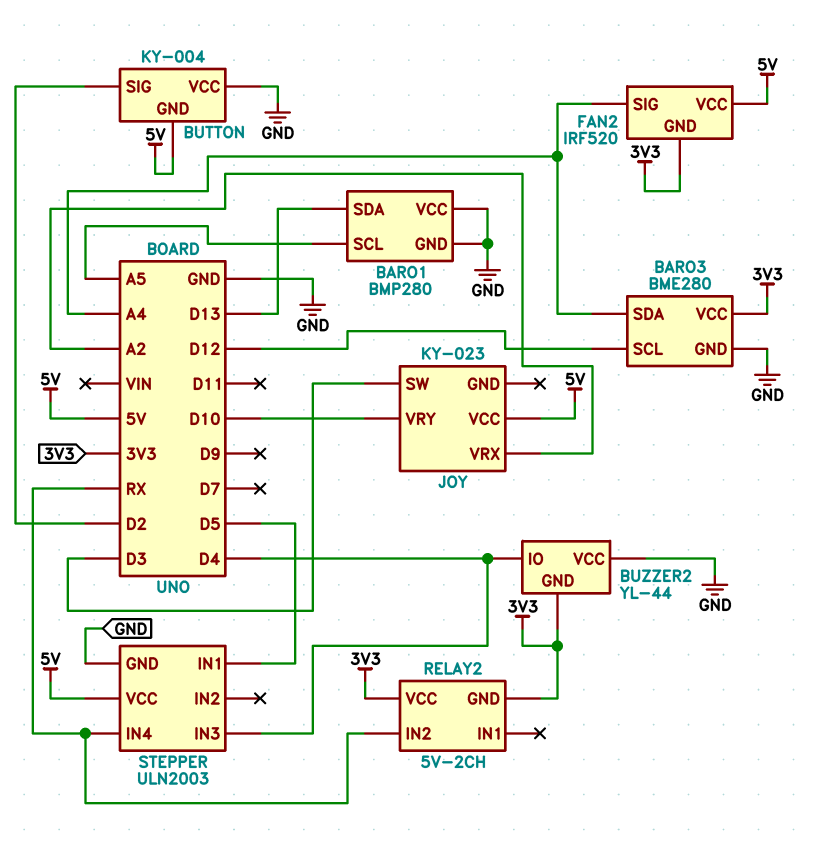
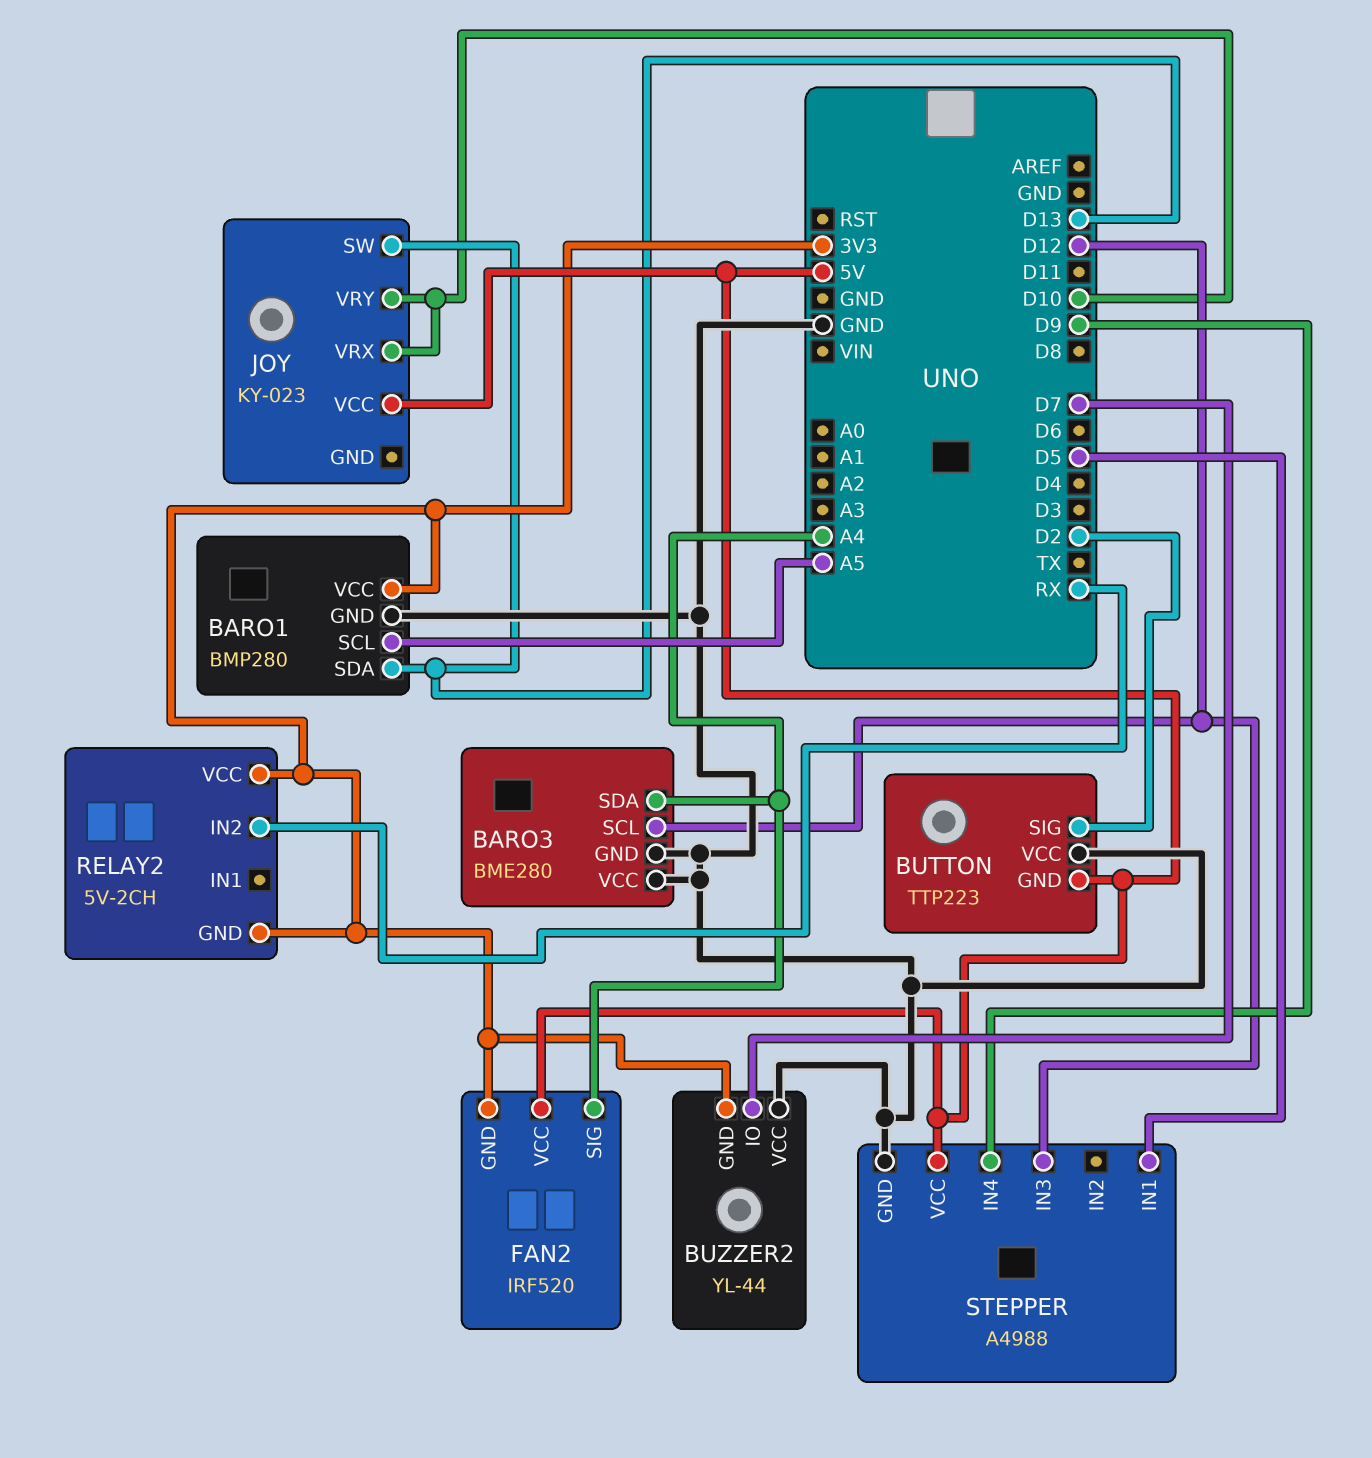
BARO1 pin VCC: GND -> 3V3
BARO3 pin VCC: 3V3 -> GND
BUTTON: KY-004 -> TTP223
BUZZER2 pin IO: D4 -> D7
JOY pin SW: D3 -> D13
JOY pin VRX: A2 -> D10
STEPPER: ULN2003 -> A4988
STEPPER pin IN3: D4 -> D12
STEPPER pin IN4: RX -> D9

